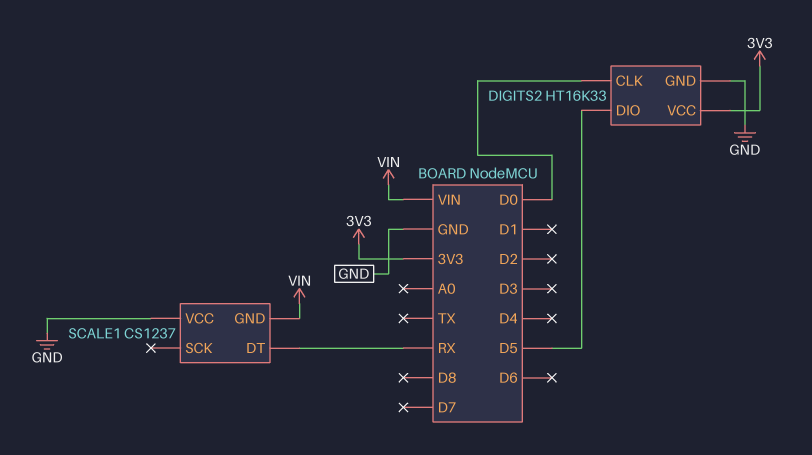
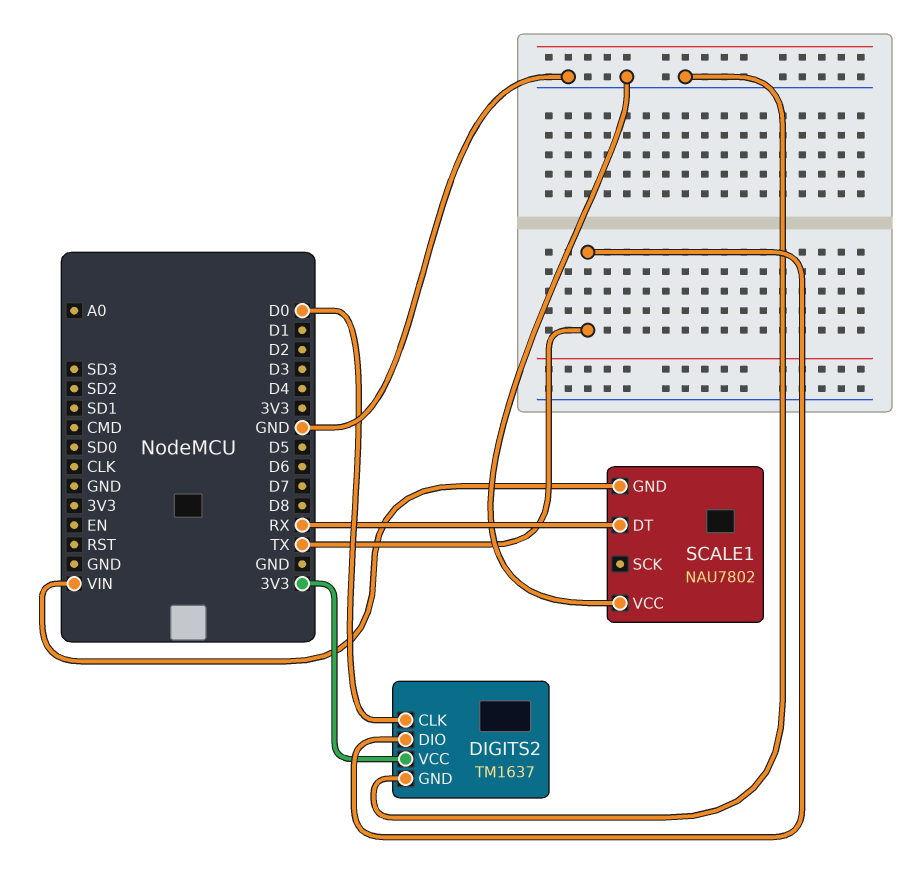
DIGITS2: HT16K33 -> TM1637
DIGITS2 pin DIO: D5 -> TX
SCALE1: CS1237 -> NAU7802

